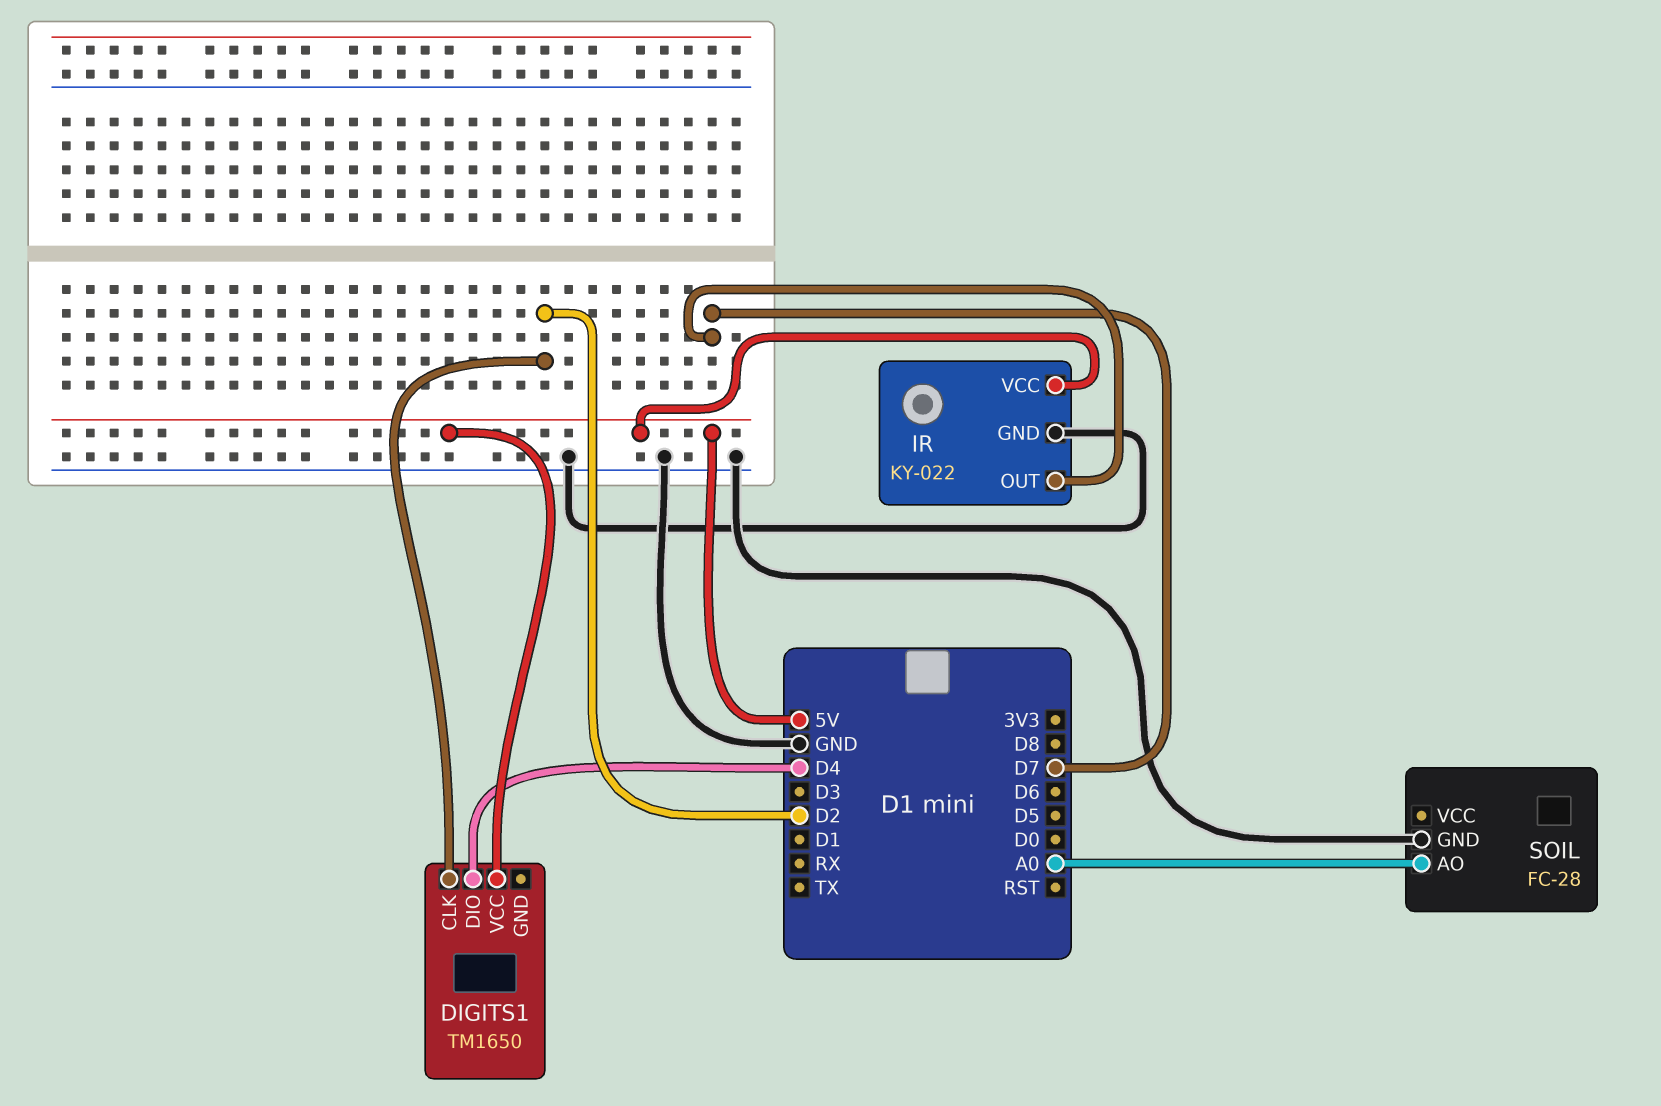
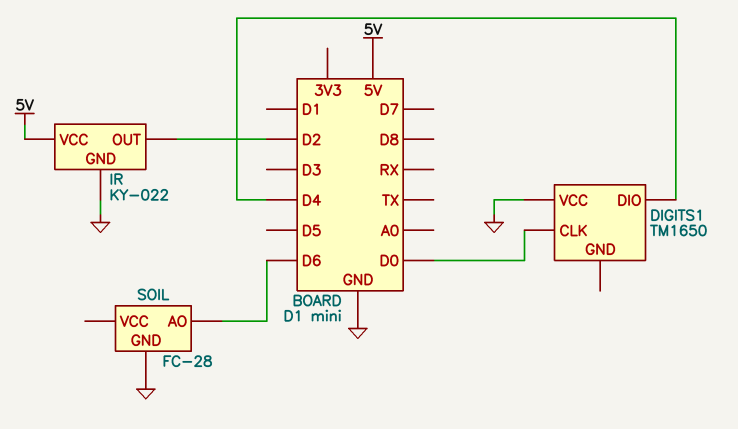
DIGITS1 pin CLK: D2 -> D0
DIGITS1 pin VCC: 5V -> GND
IR pin OUT: D7 -> D2
SOIL pin AO: A0 -> D6

